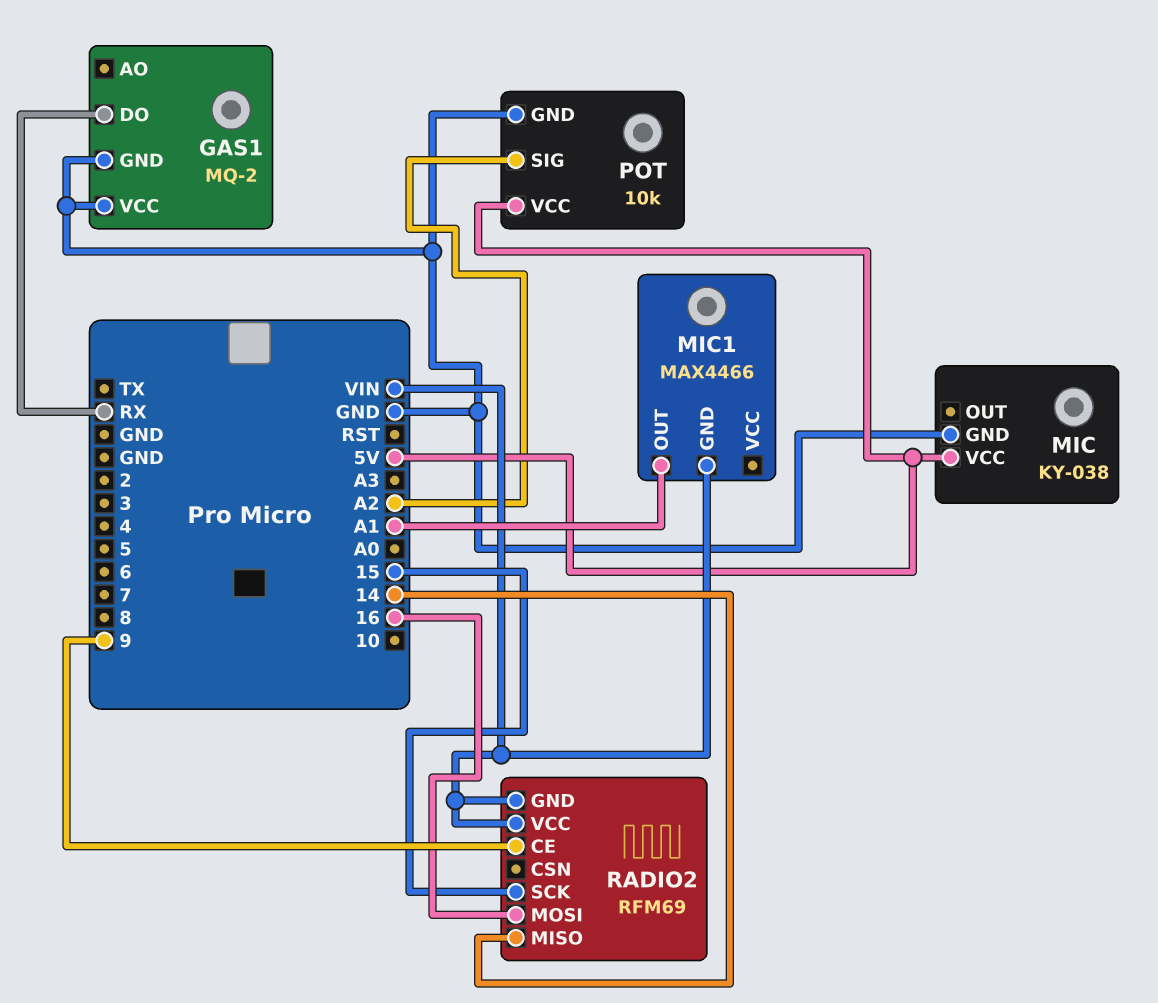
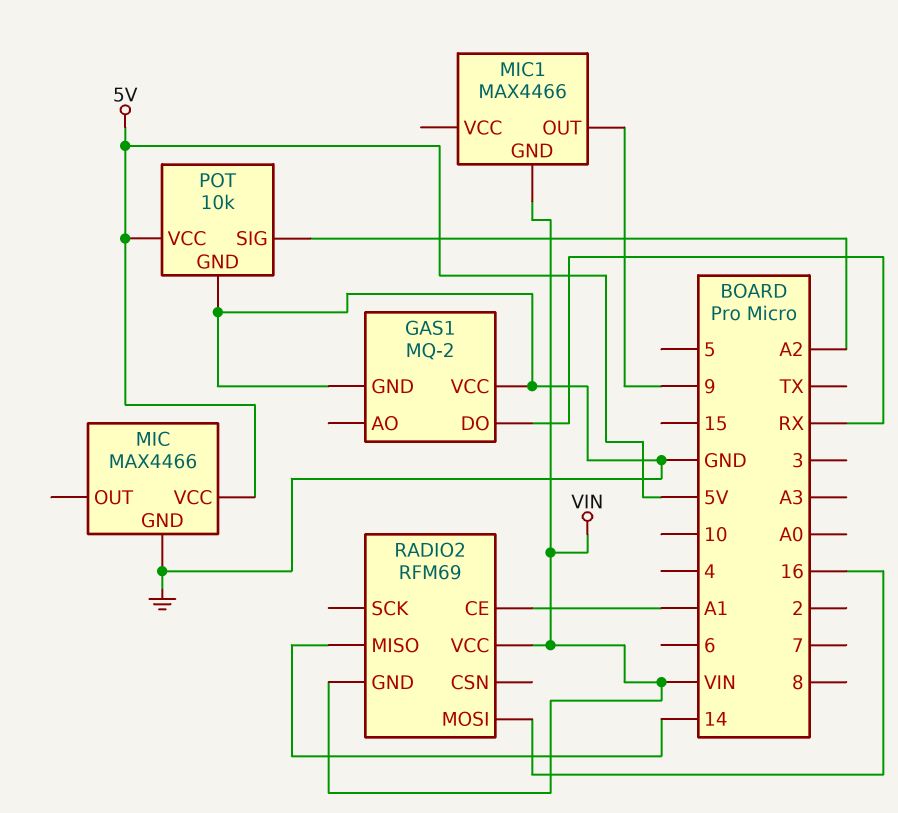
MIC: KY-038 -> MAX4466
MIC1 pin OUT: A1 -> 9
RADIO2 pin CE: 9 -> A1
RADIO2 pin SCK: 15 -> none

